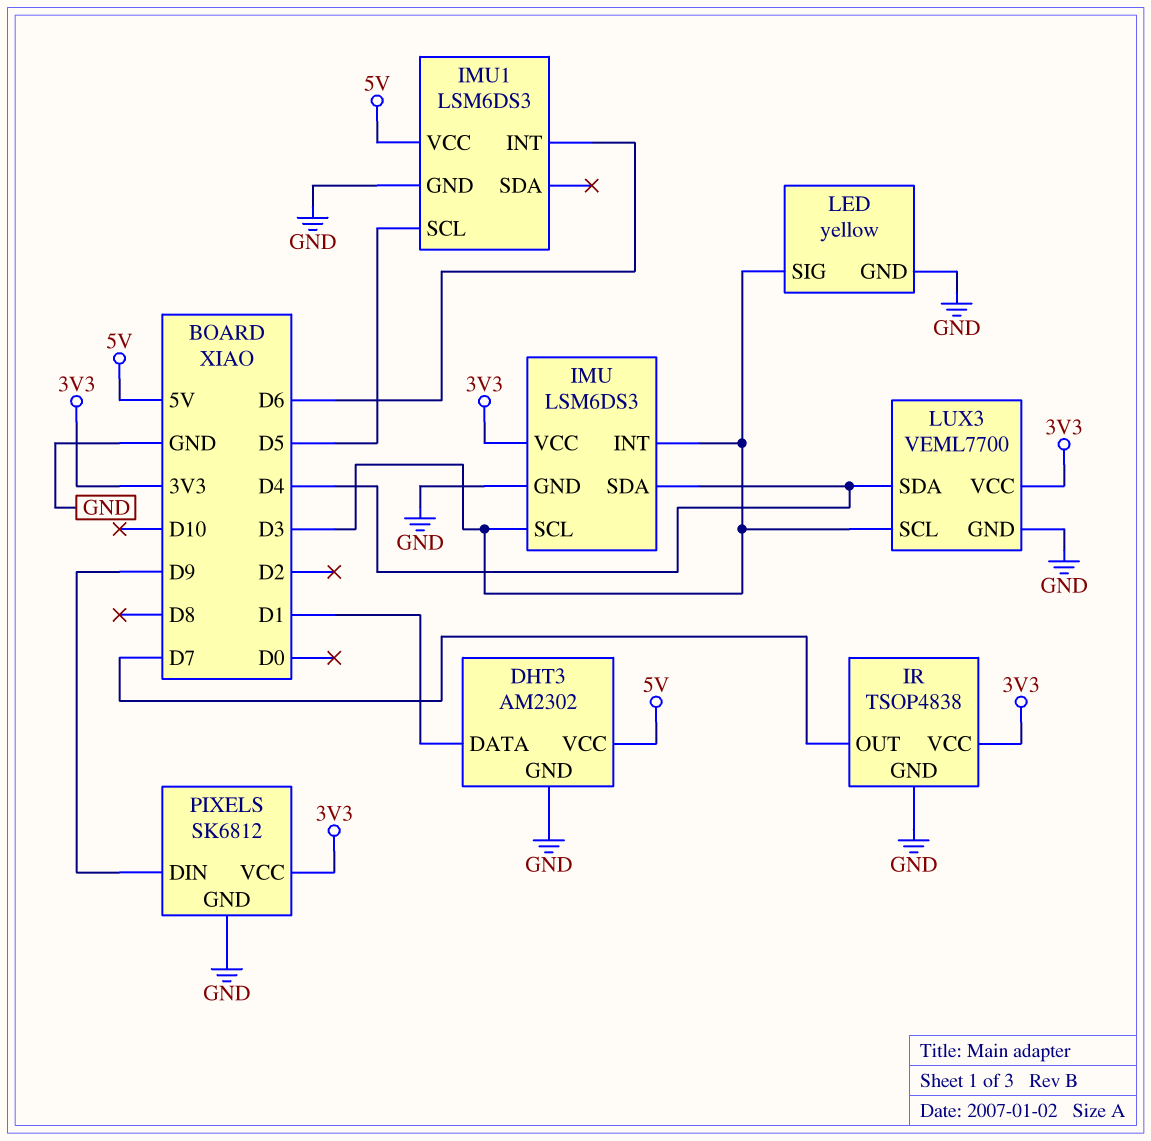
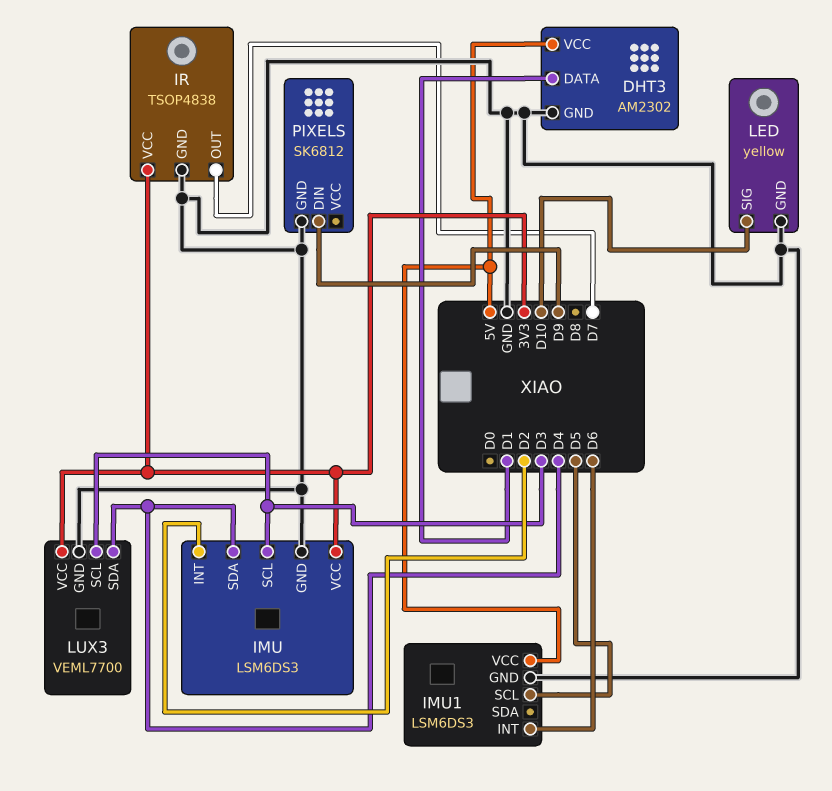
IMU pin INT: D3 -> D2
LED pin SIG: D3 -> D10
PIXELS pin VCC: 3V3 -> none

